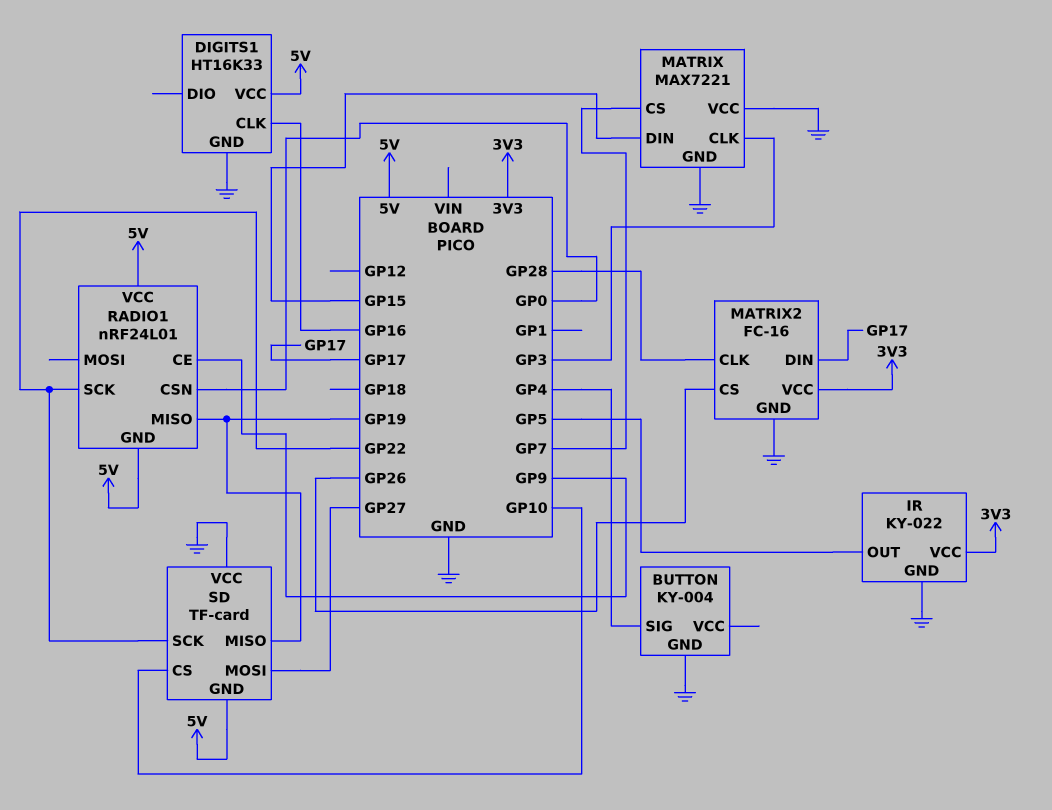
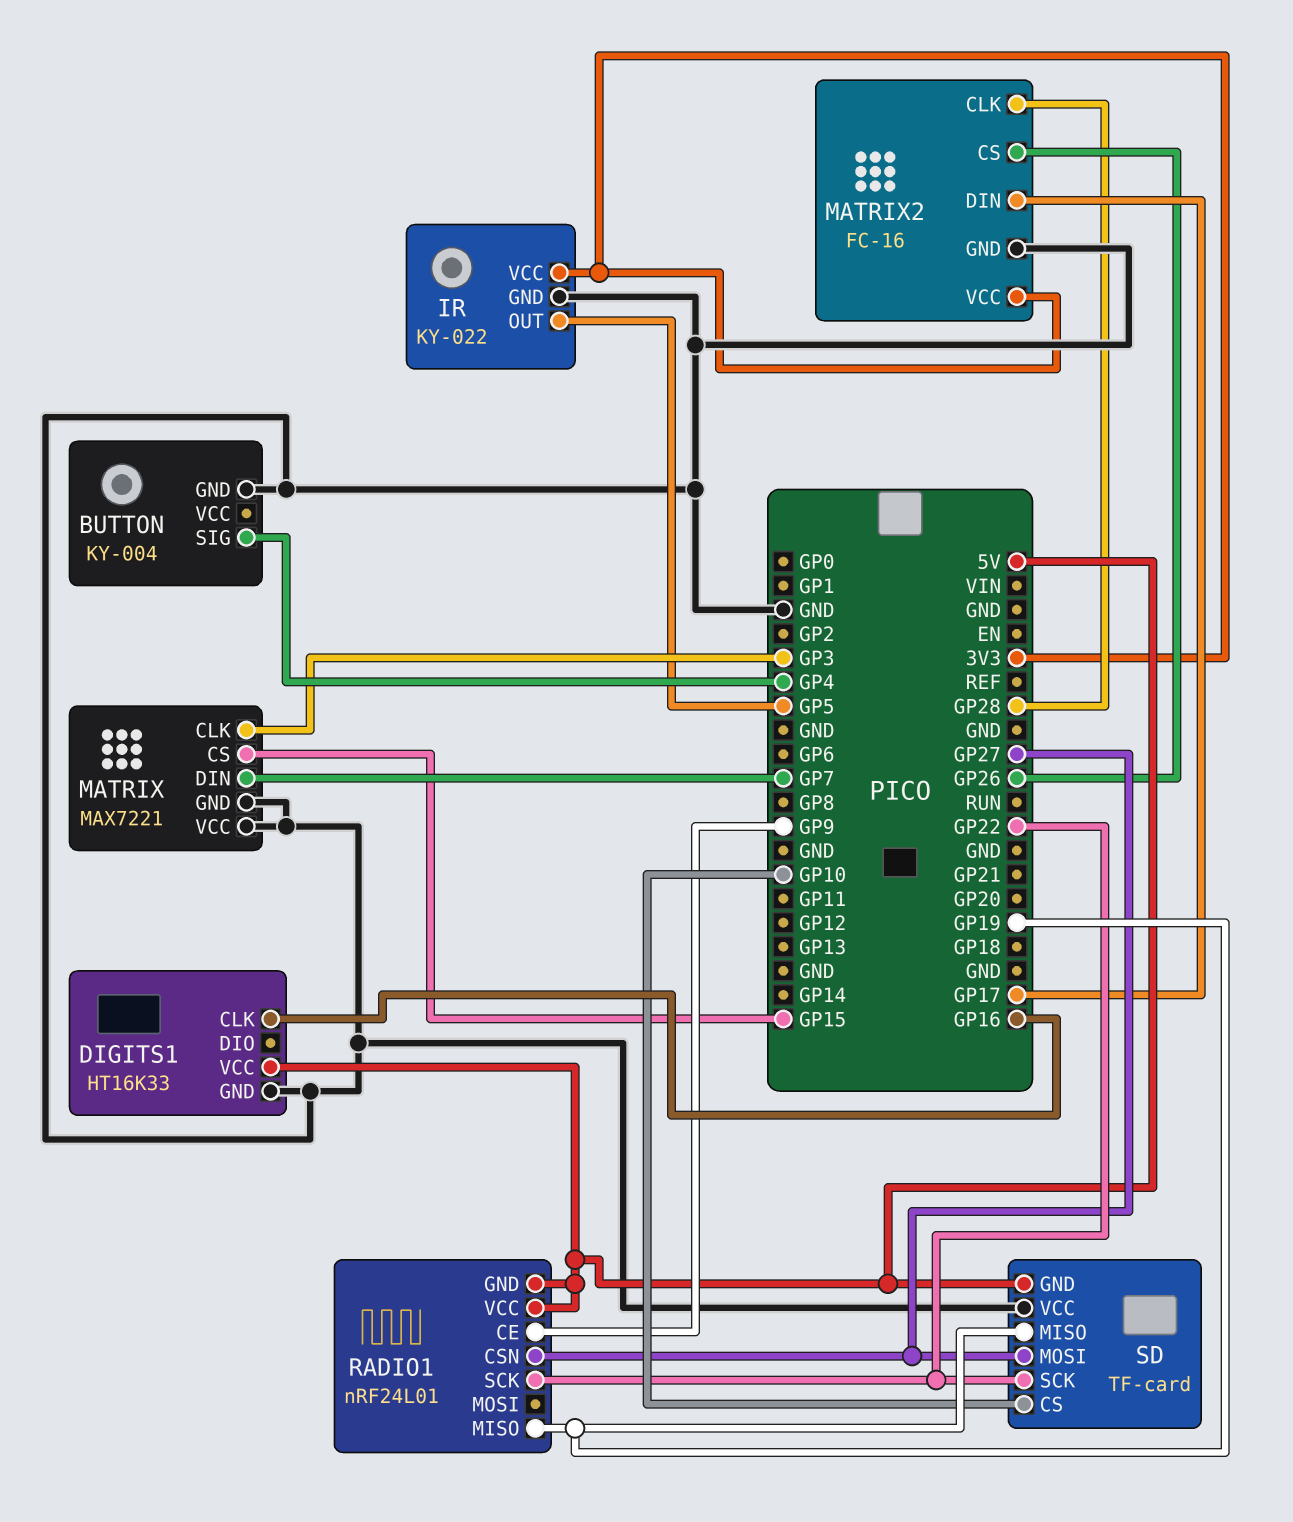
MATRIX pin CS: GP7 -> GP15
MATRIX pin DIN: GP15 -> GP7
RADIO1 pin CSN: GP0 -> GP27

